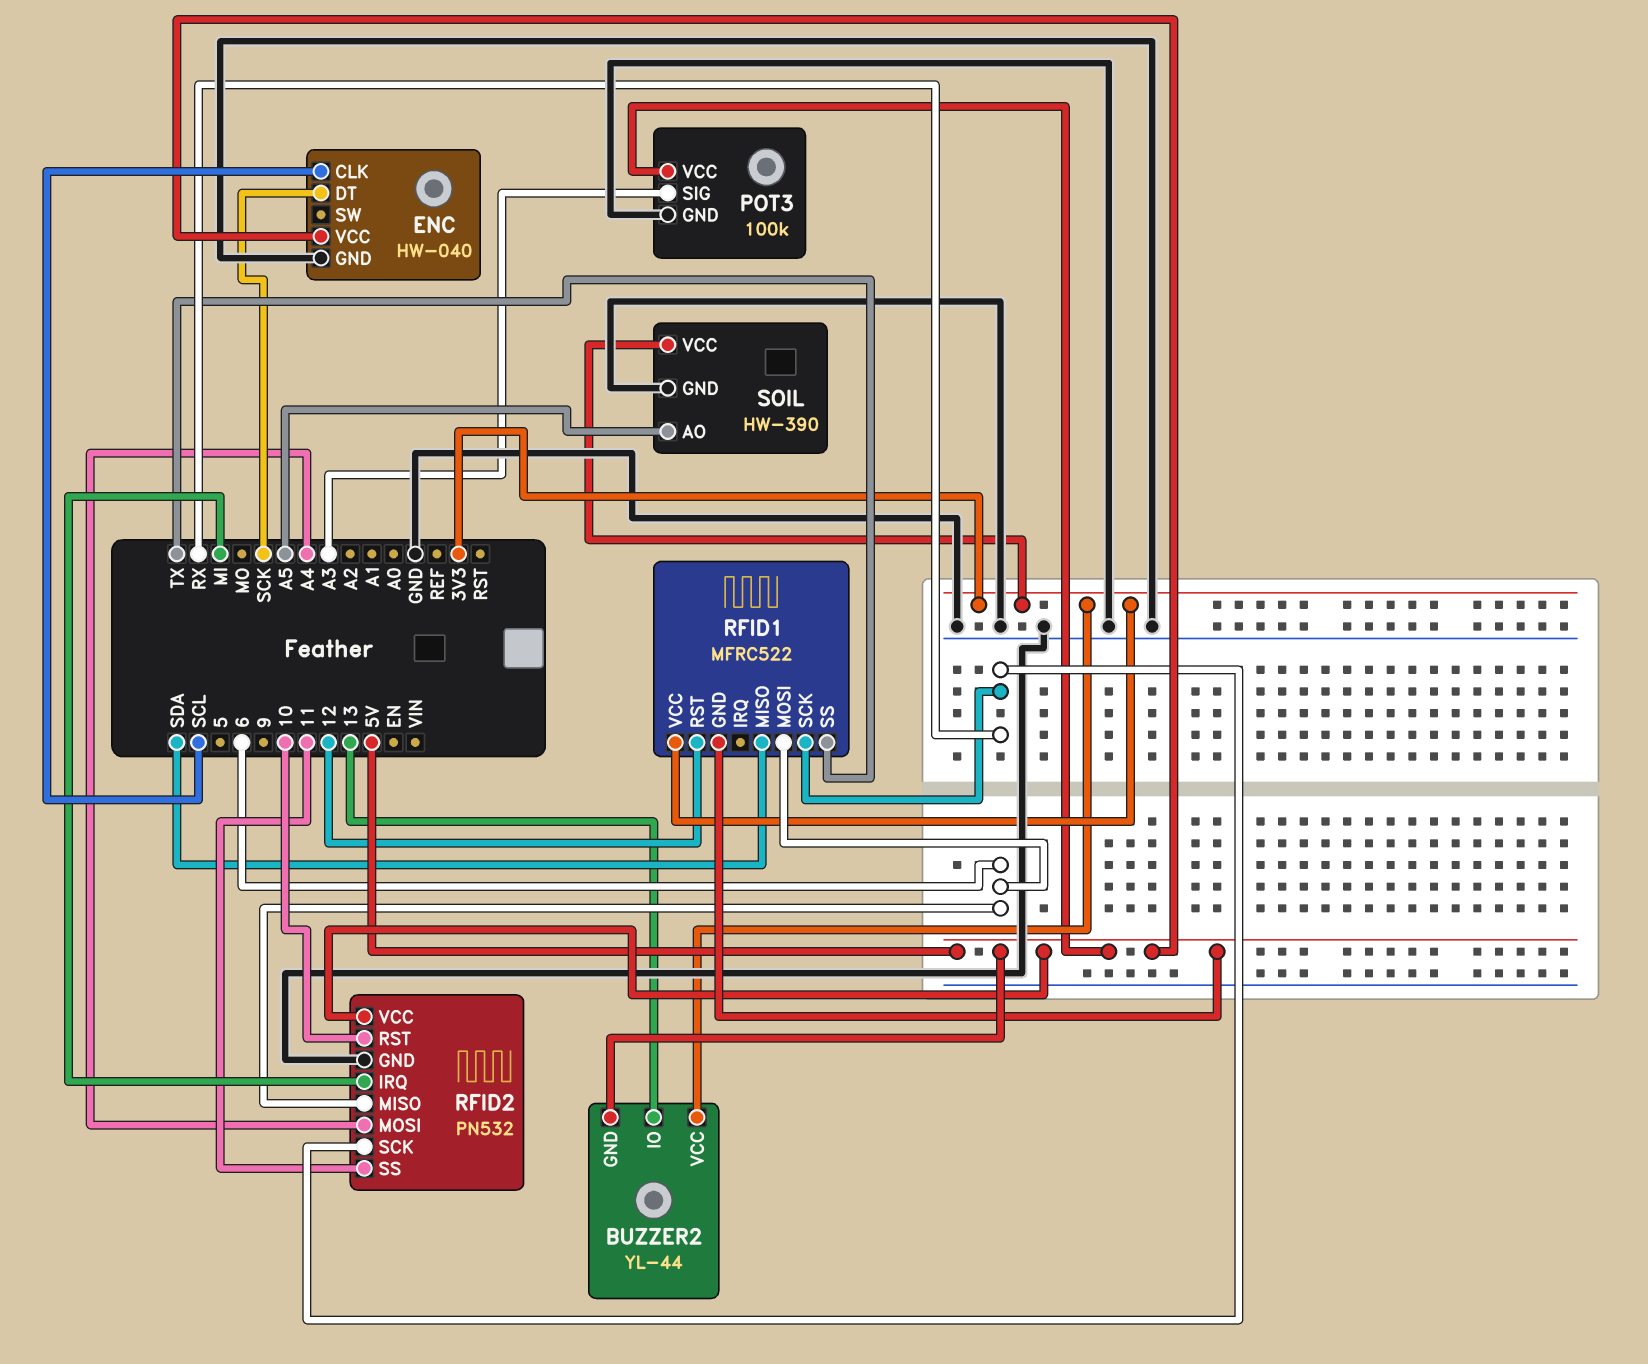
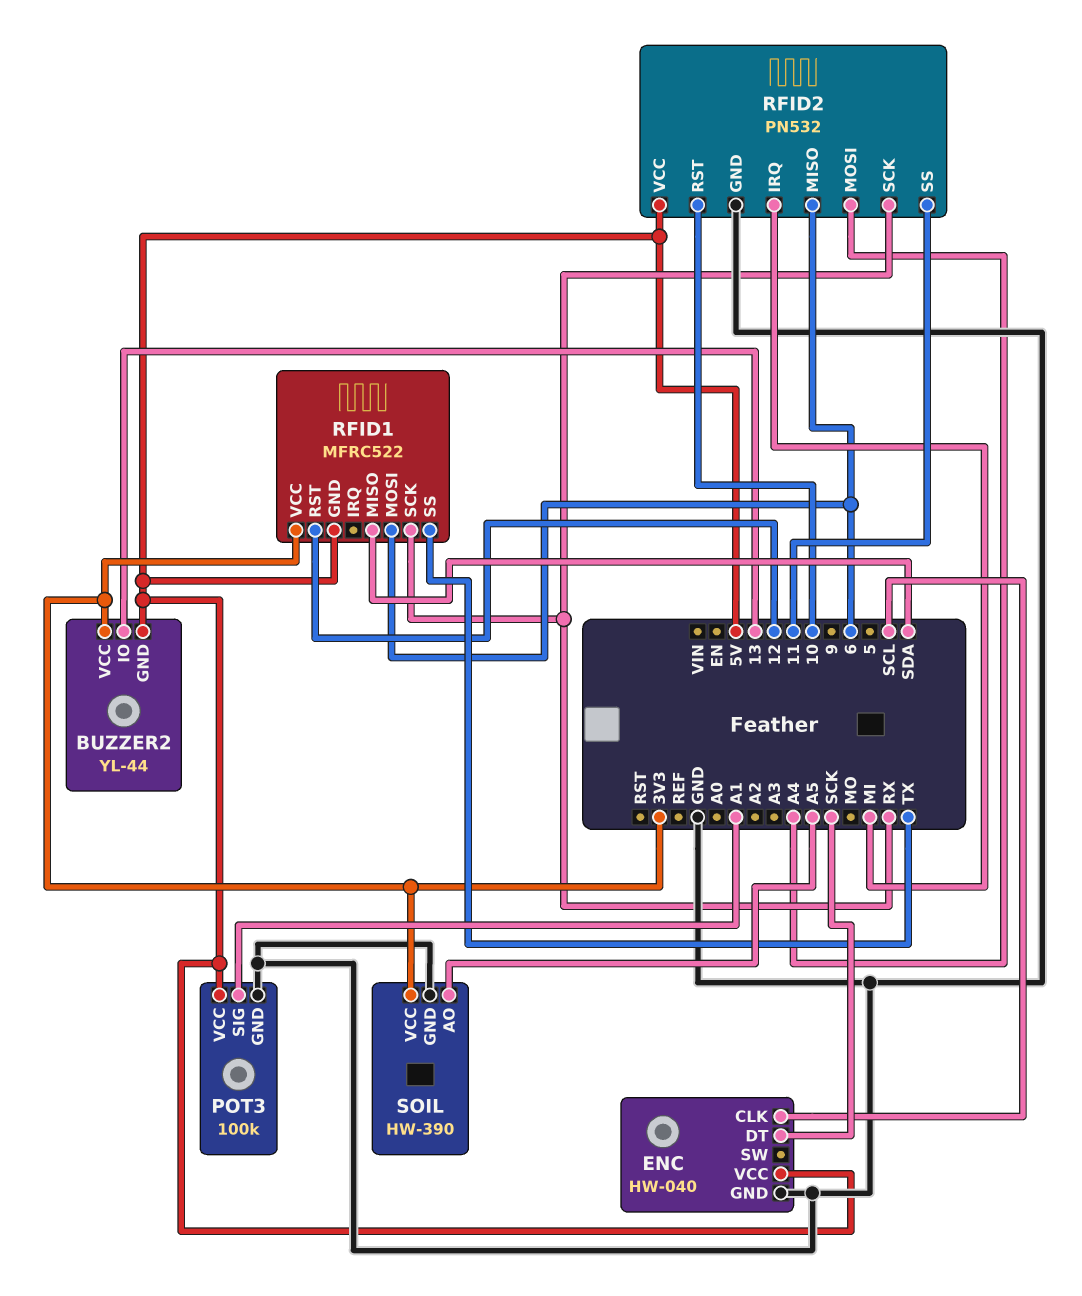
POT3 pin SIG: A3 -> A1

